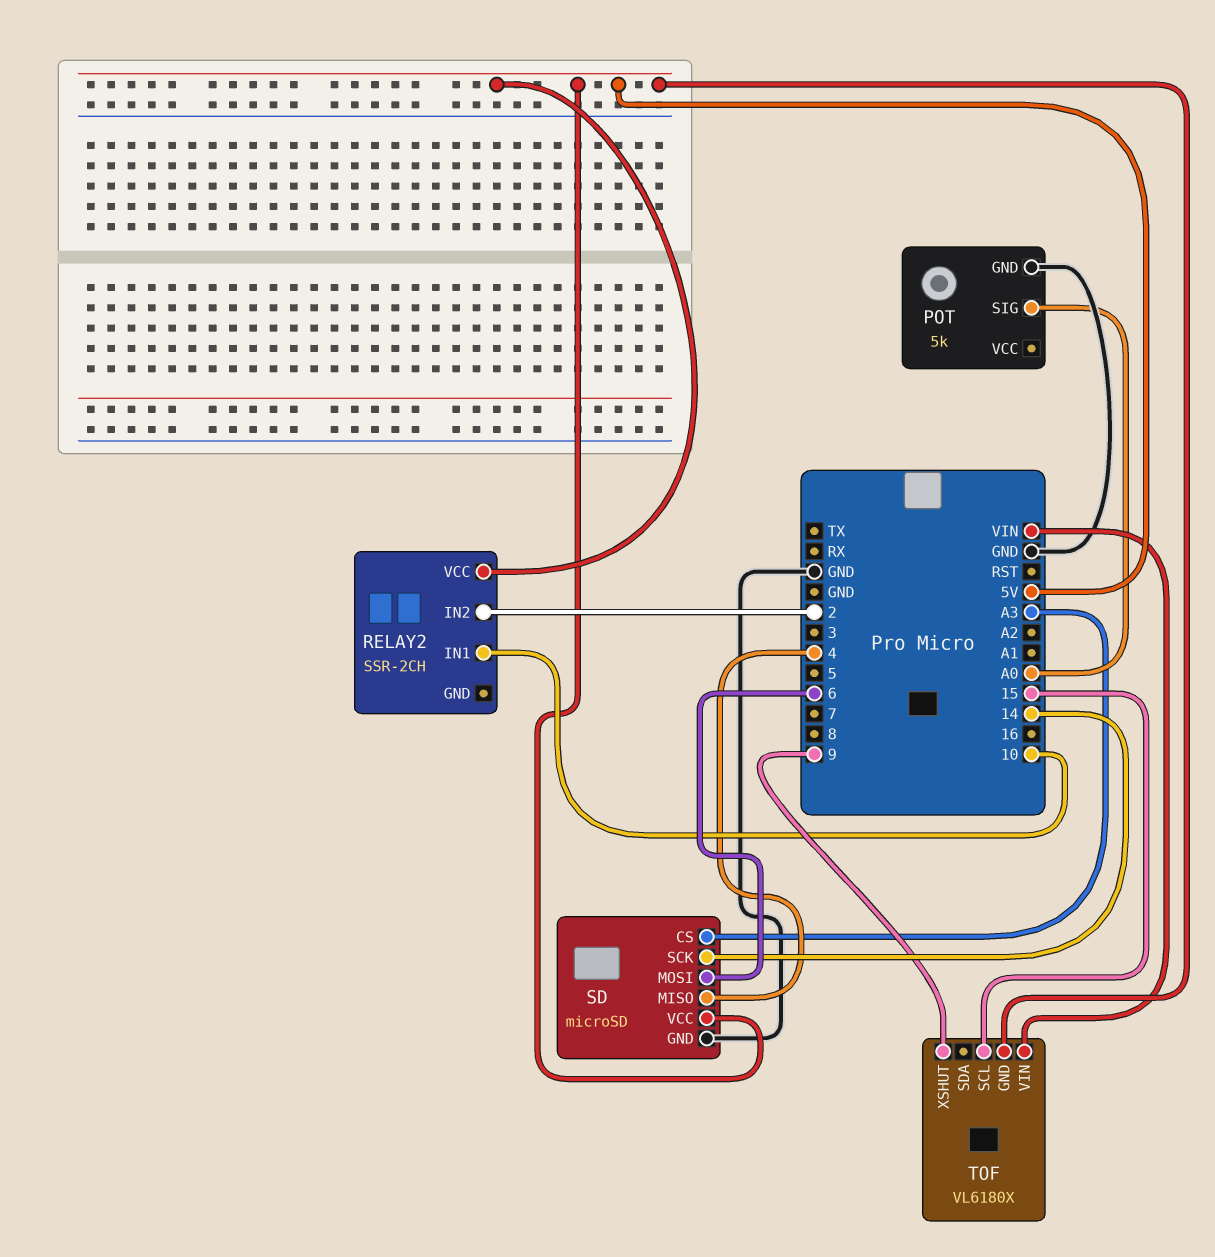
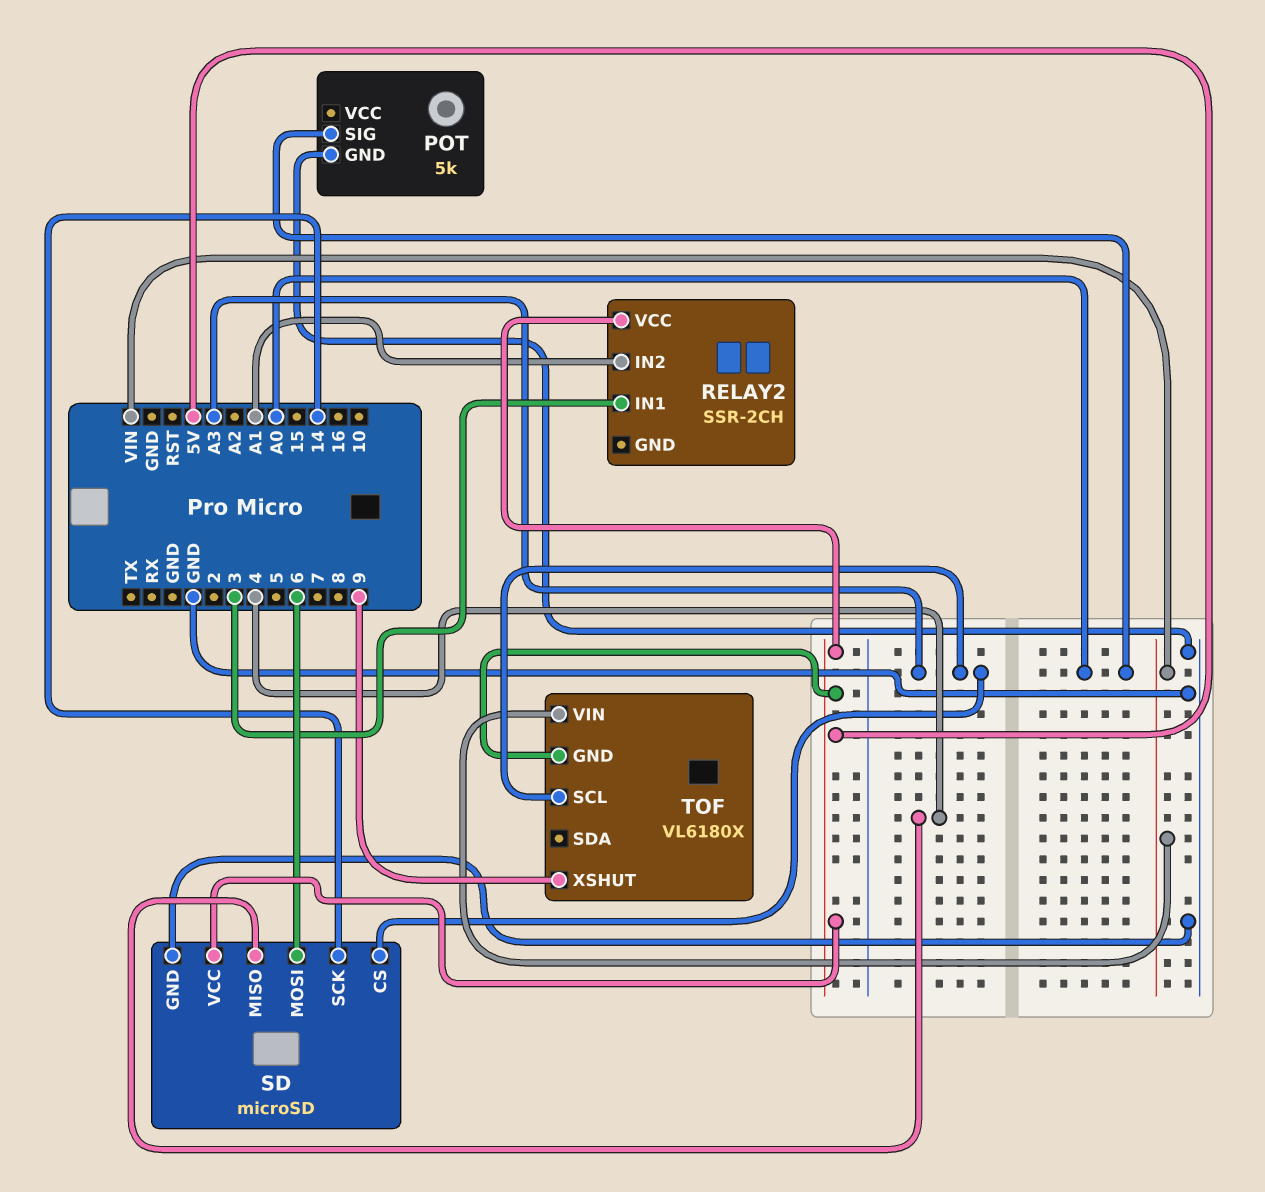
RELAY2 pin IN1: 10 -> 3
RELAY2 pin IN2: 2 -> A1
TOF pin SCL: 15 -> A3

